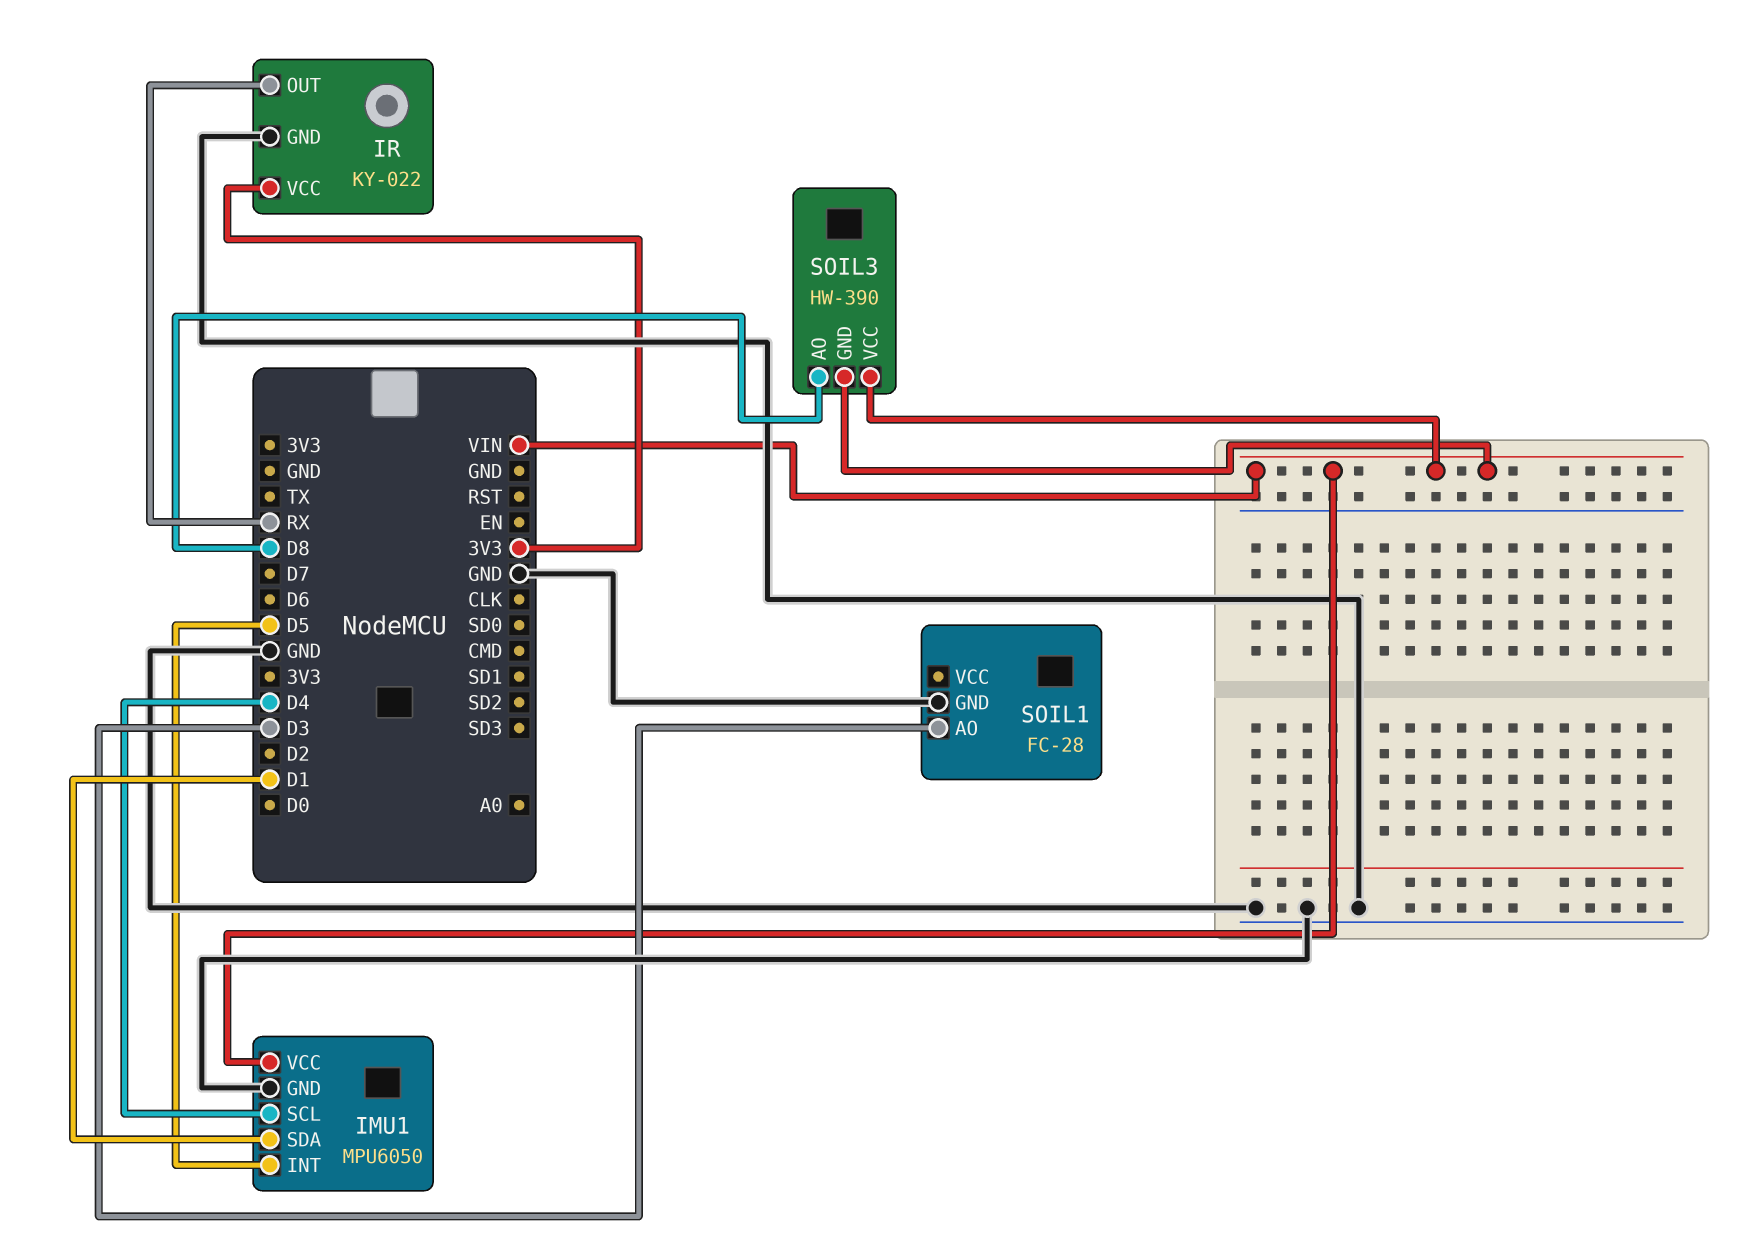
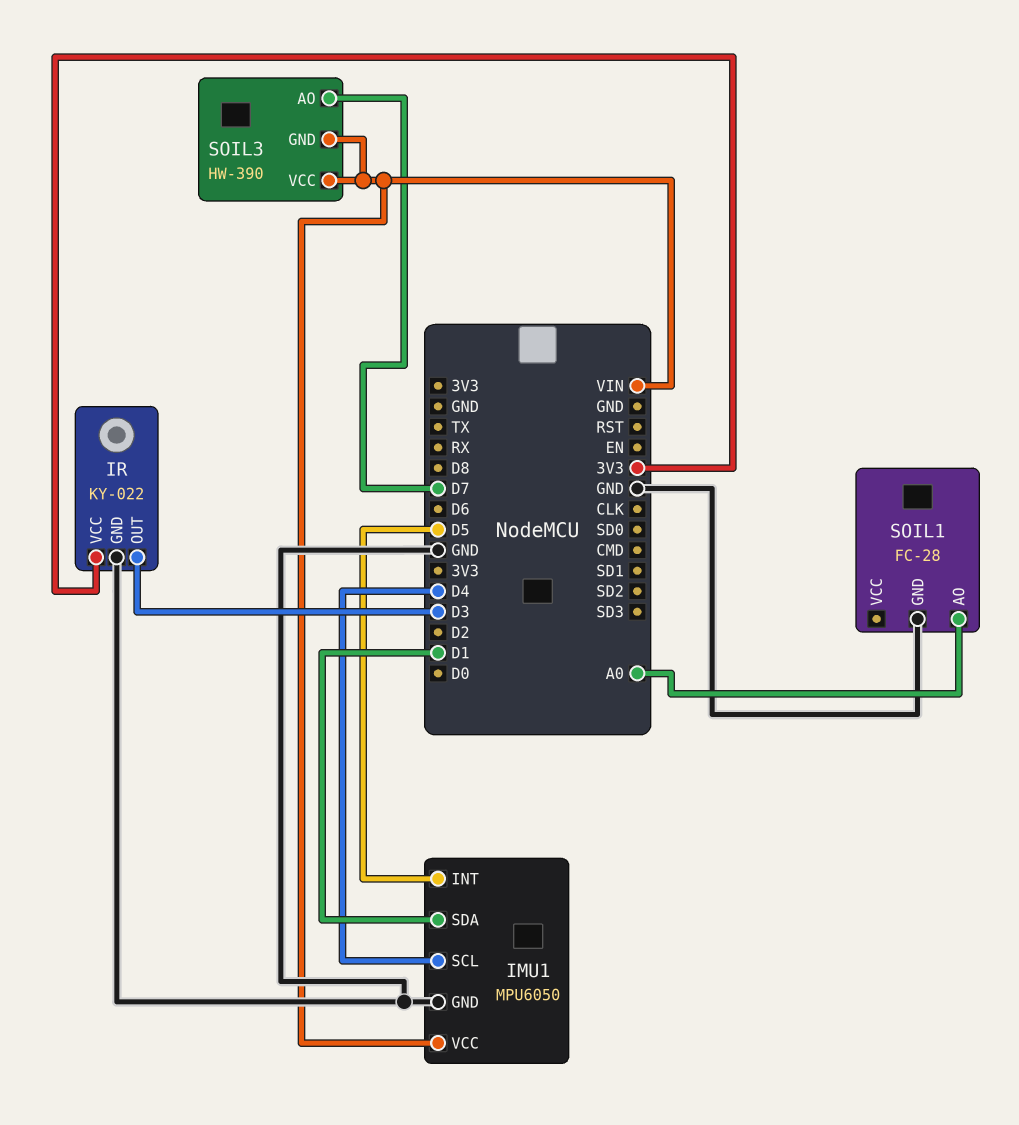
IR pin OUT: RX -> D3
SOIL1 pin AO: D3 -> A0
SOIL3 pin AO: D8 -> D7

